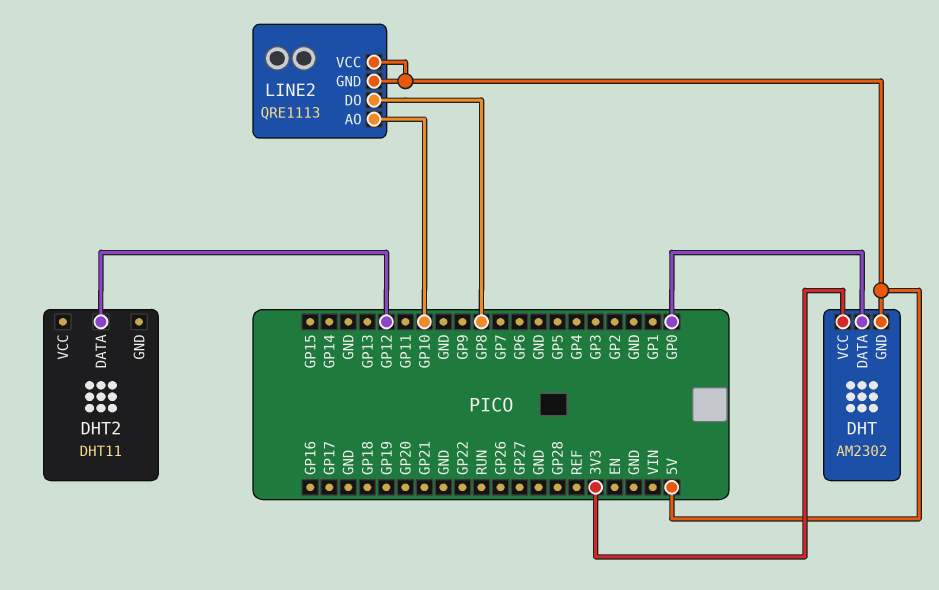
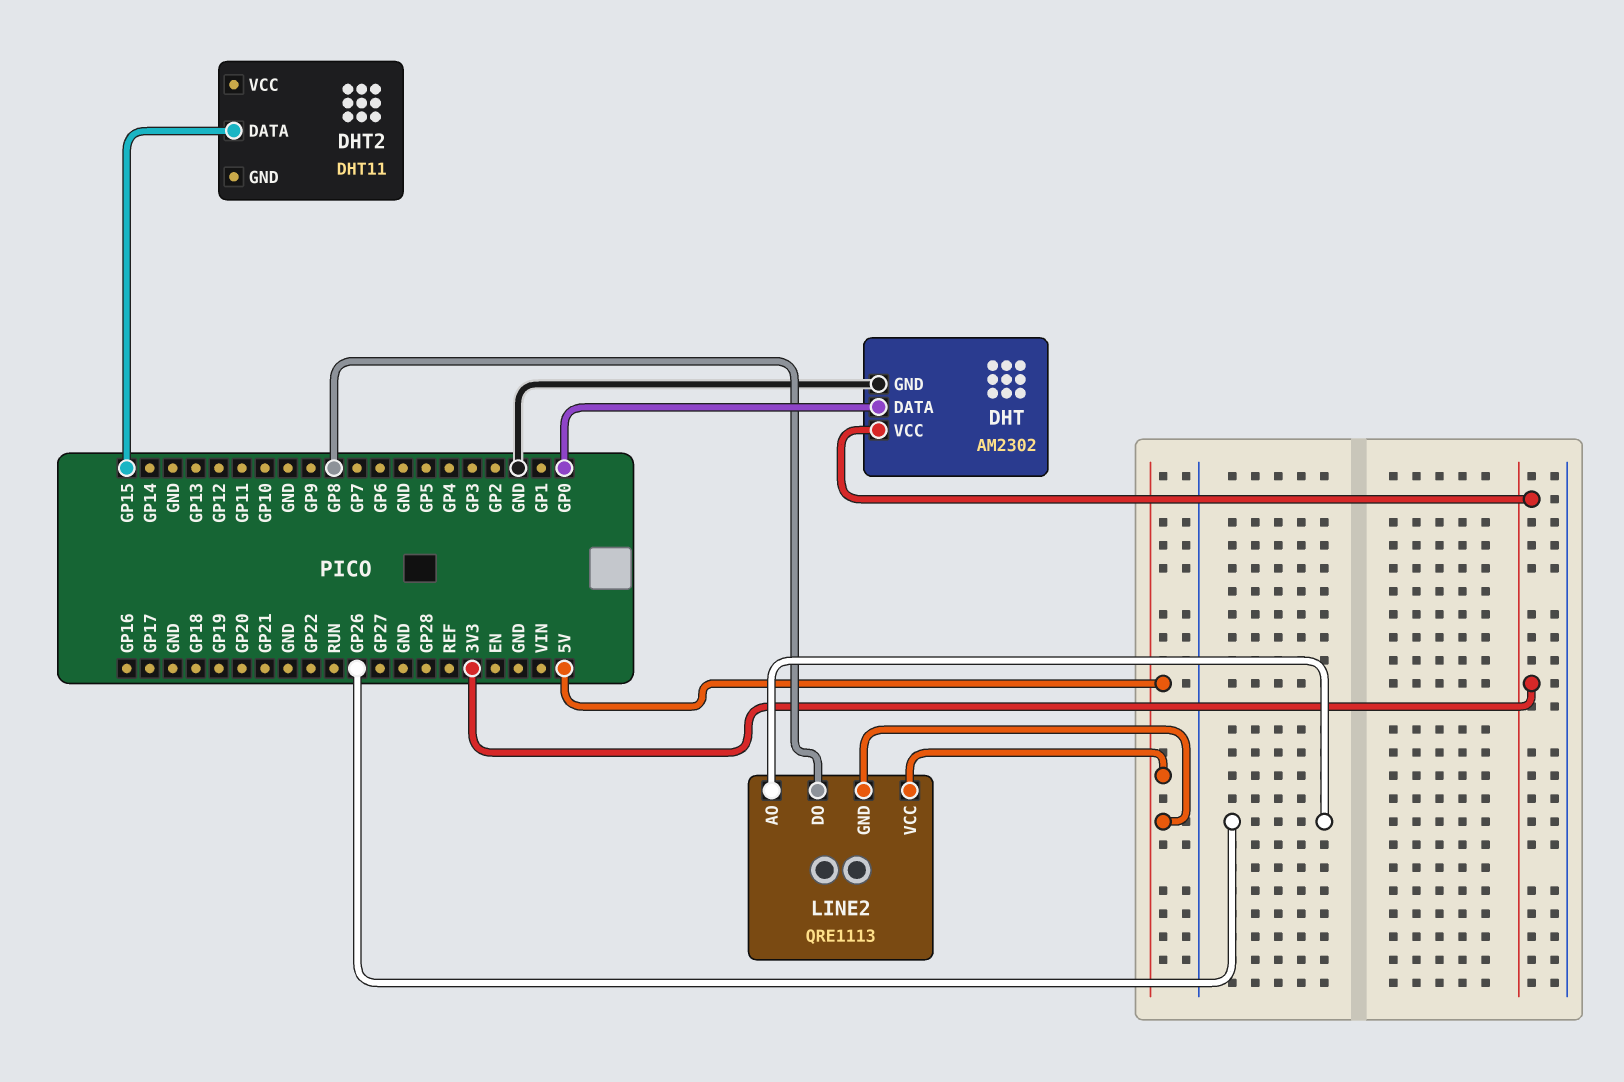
DHT pin GND: 5V -> GND
DHT2 pin DATA: GP12 -> GP15
LINE2 pin AO: GP10 -> GP26

